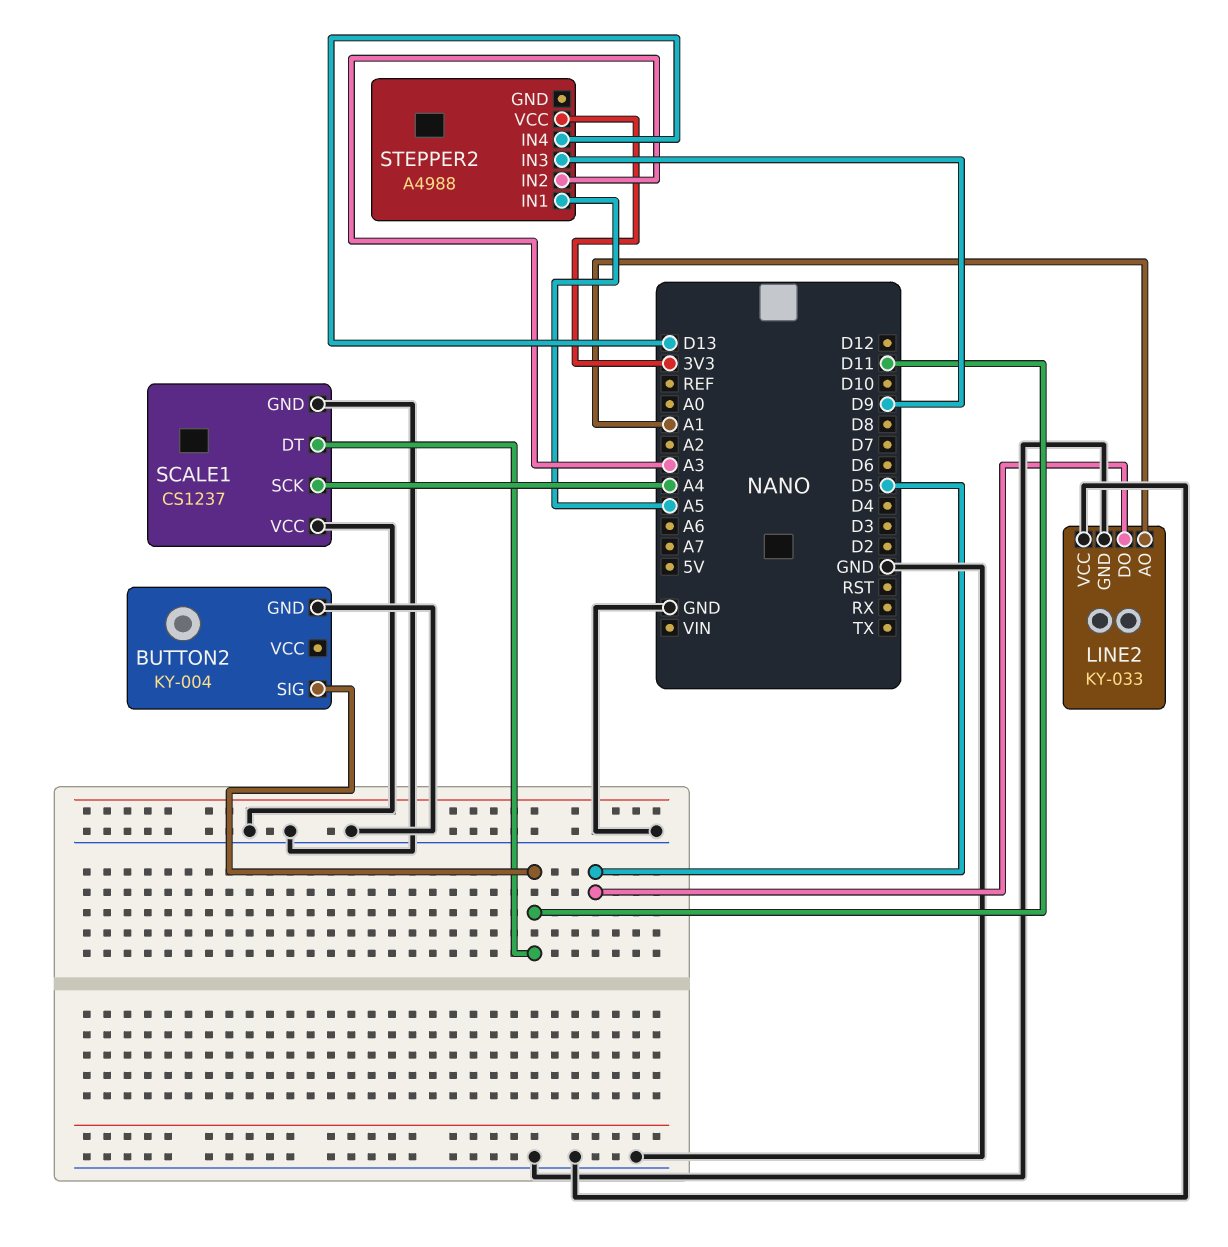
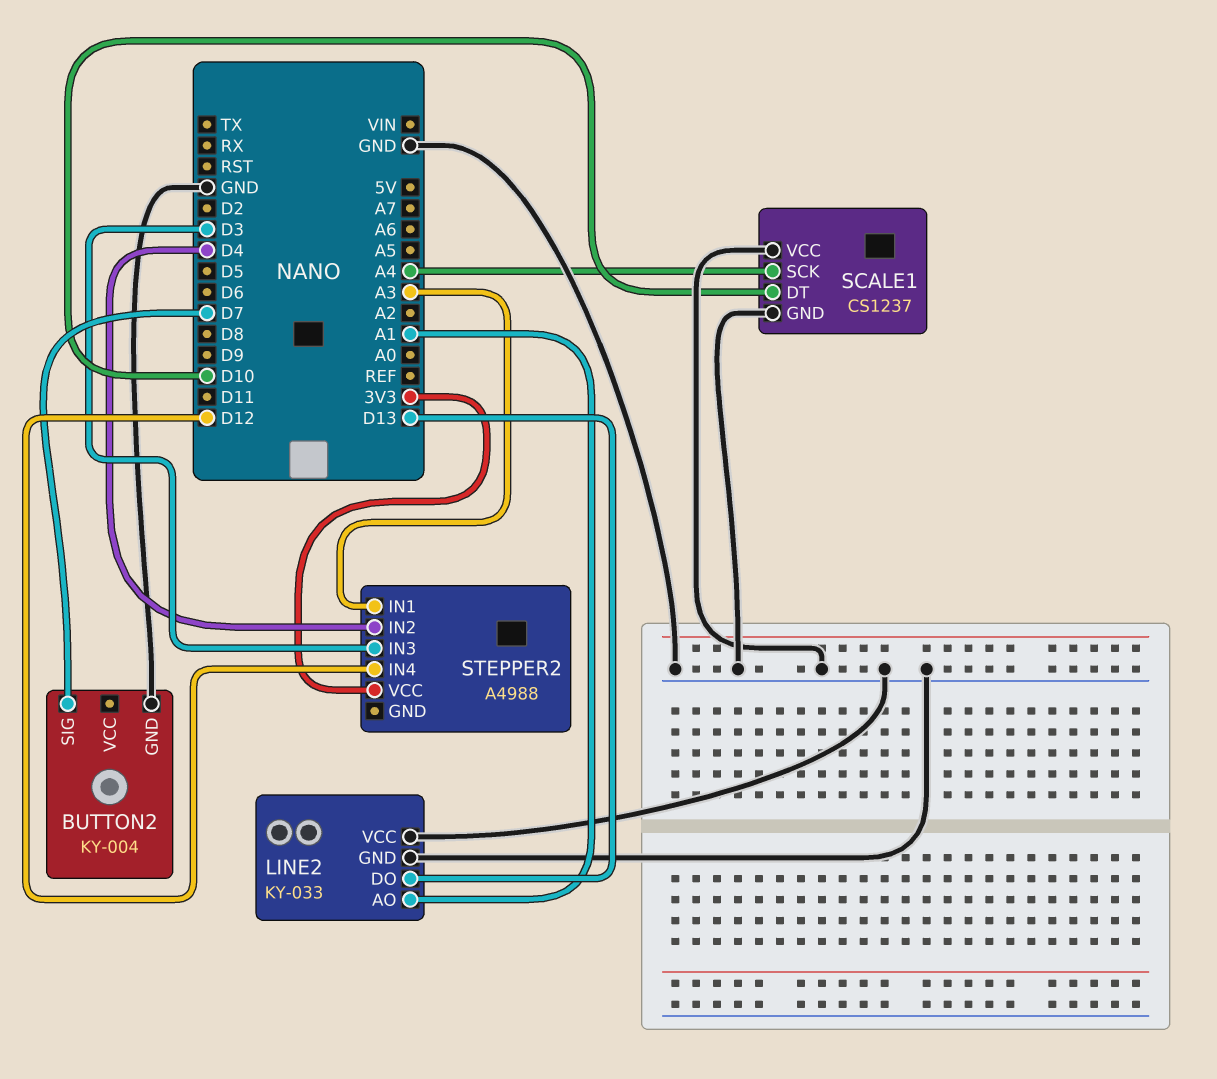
BUTTON2 pin SIG: D11 -> D7
LINE2 pin DO: D5 -> D13
SCALE1 pin DT: D11 -> D10
STEPPER2 pin IN1: A5 -> A3
STEPPER2 pin IN2: A3 -> D4
STEPPER2 pin IN3: D9 -> D3
STEPPER2 pin IN4: D13 -> D12

